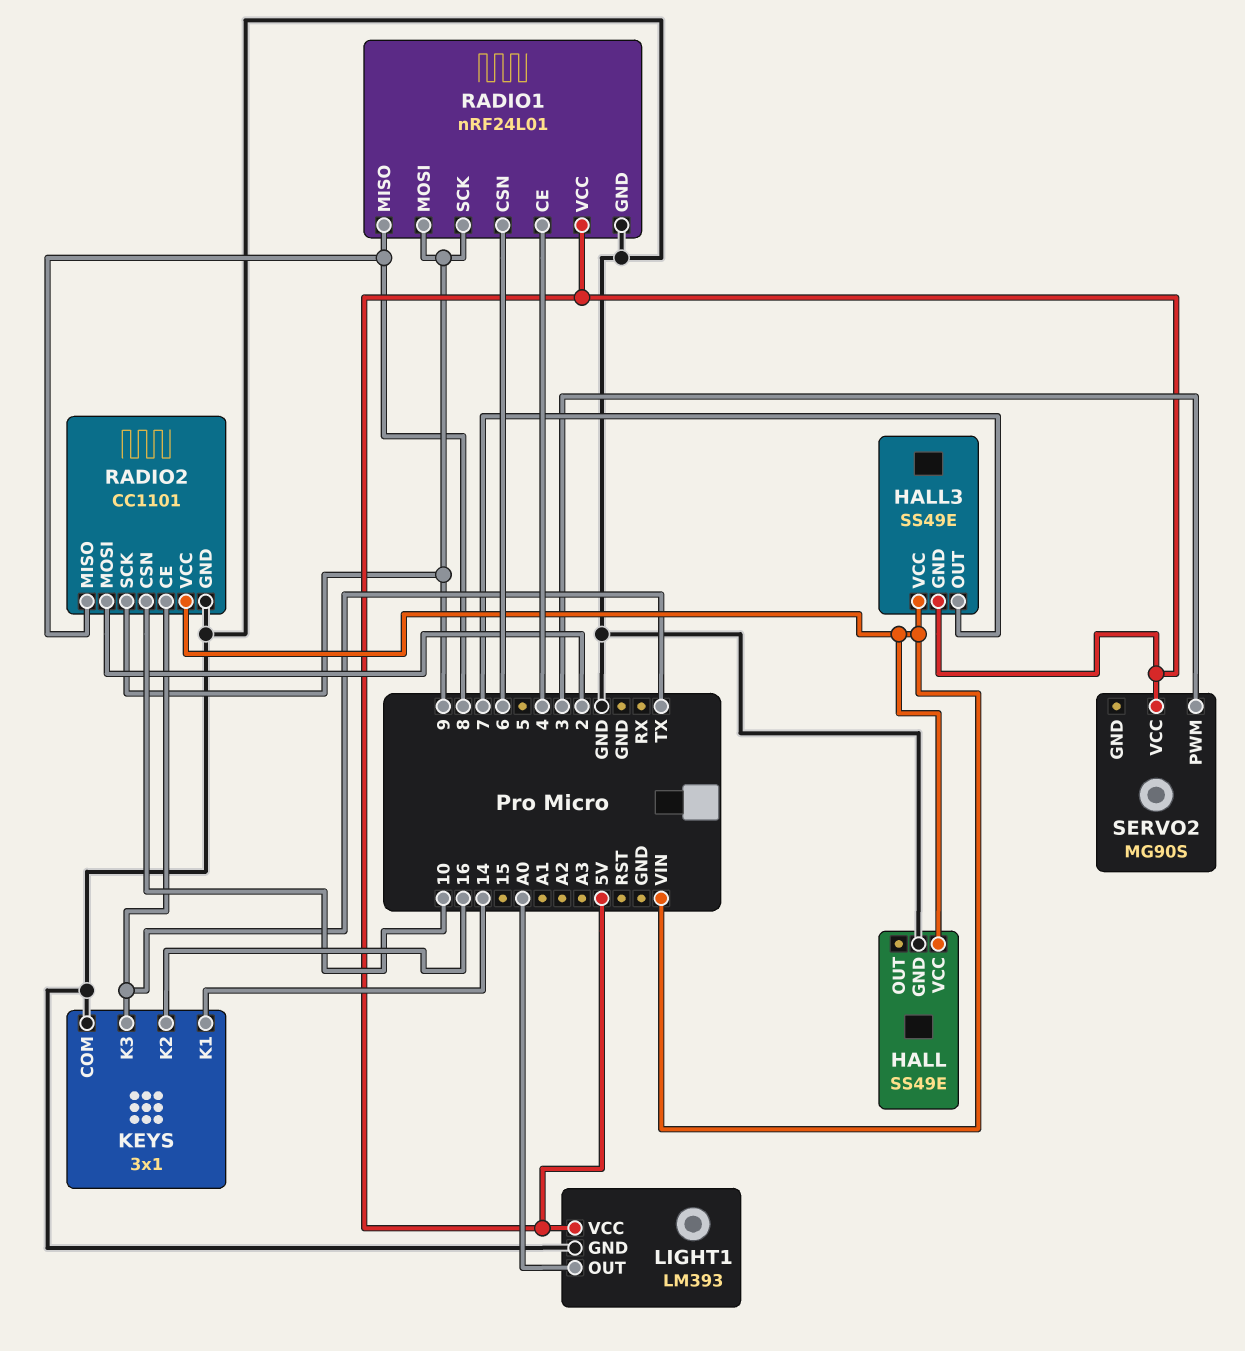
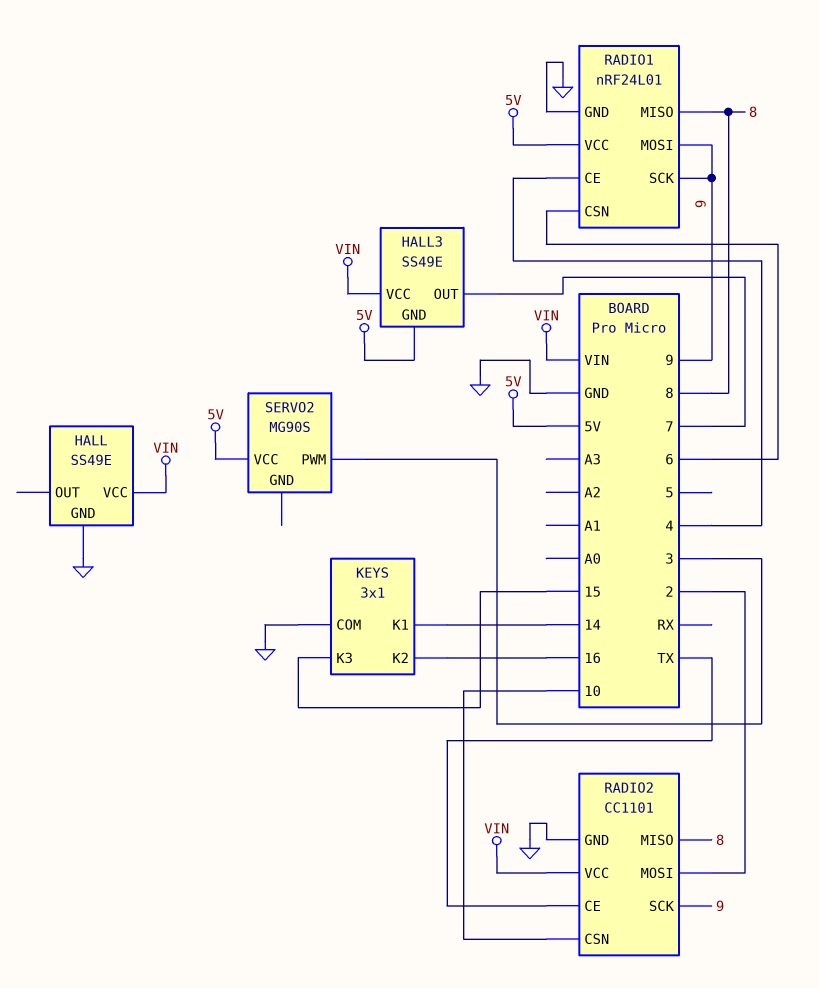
KEYS pin K3: TX -> 15
LIGHT1: LM393 -> none
LIGHT1 pin GND: GND -> none
LIGHT1 pin OUT: A0 -> none
LIGHT1 pin VCC: 5V -> none

